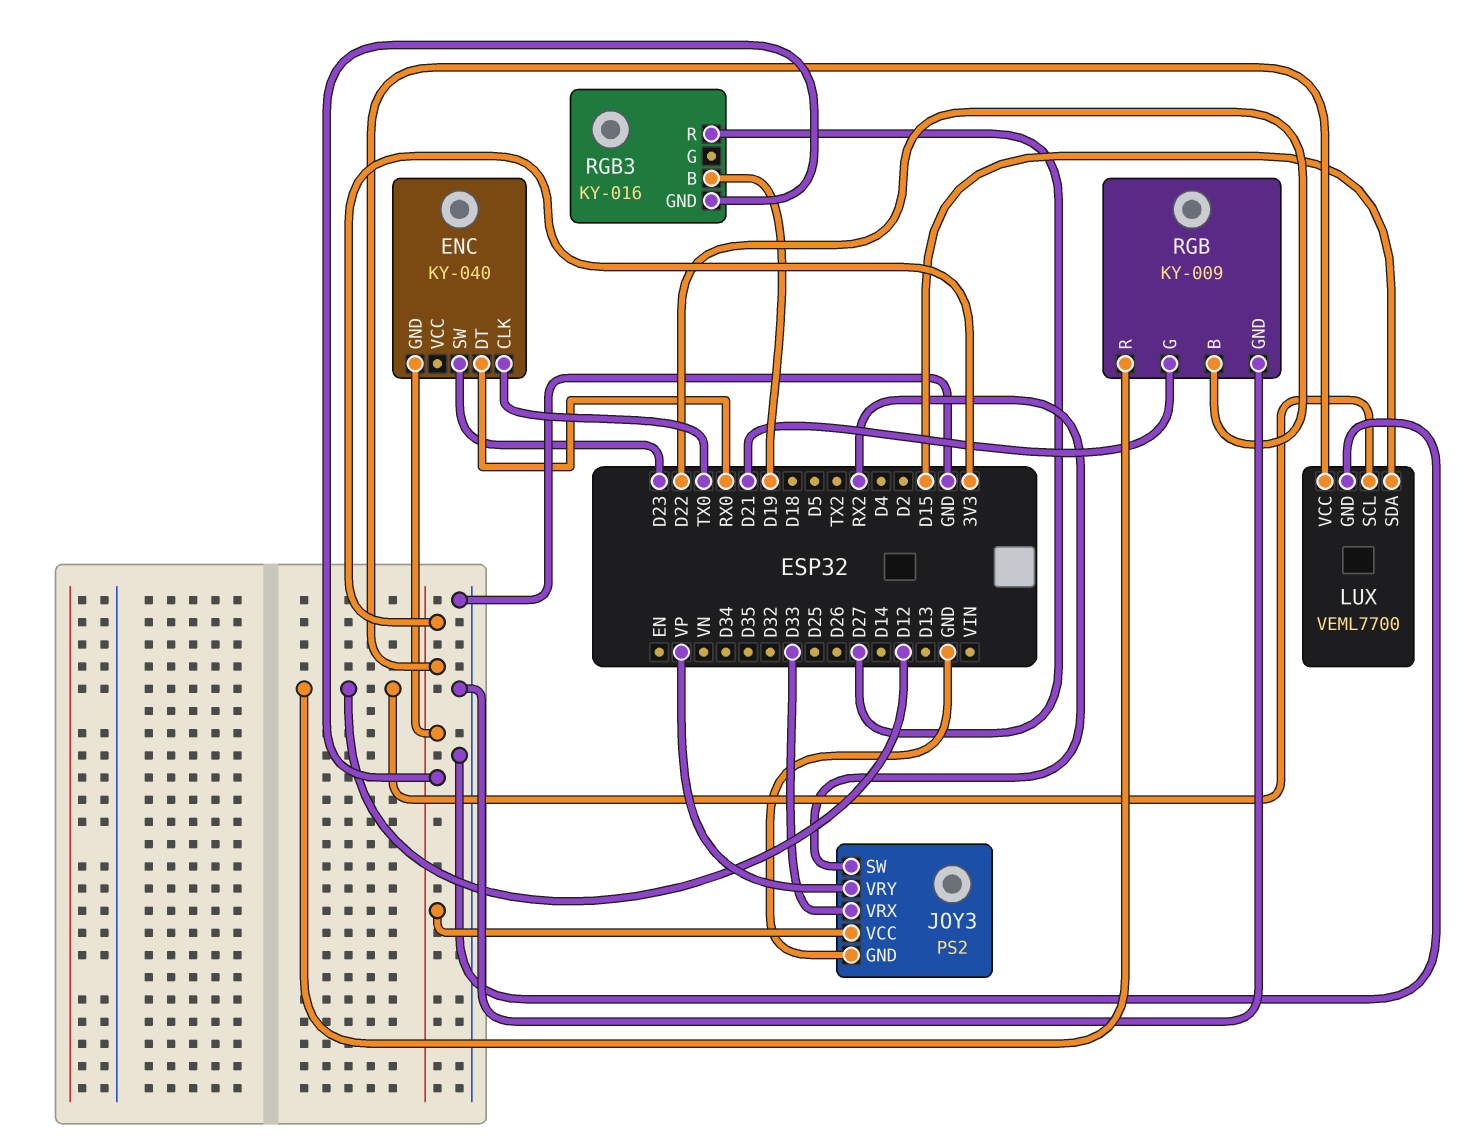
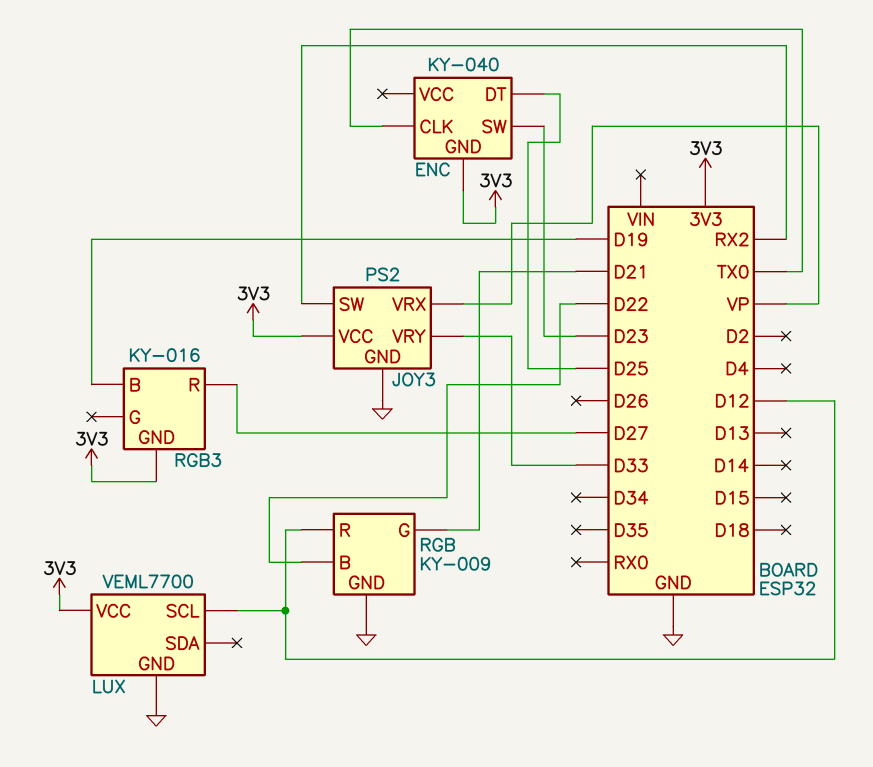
ENC pin DT: RX0 -> D25
JOY3 pin VRX: D33 -> VP
JOY3 pin VRY: VP -> D33
LUX pin SDA: D15 -> none

